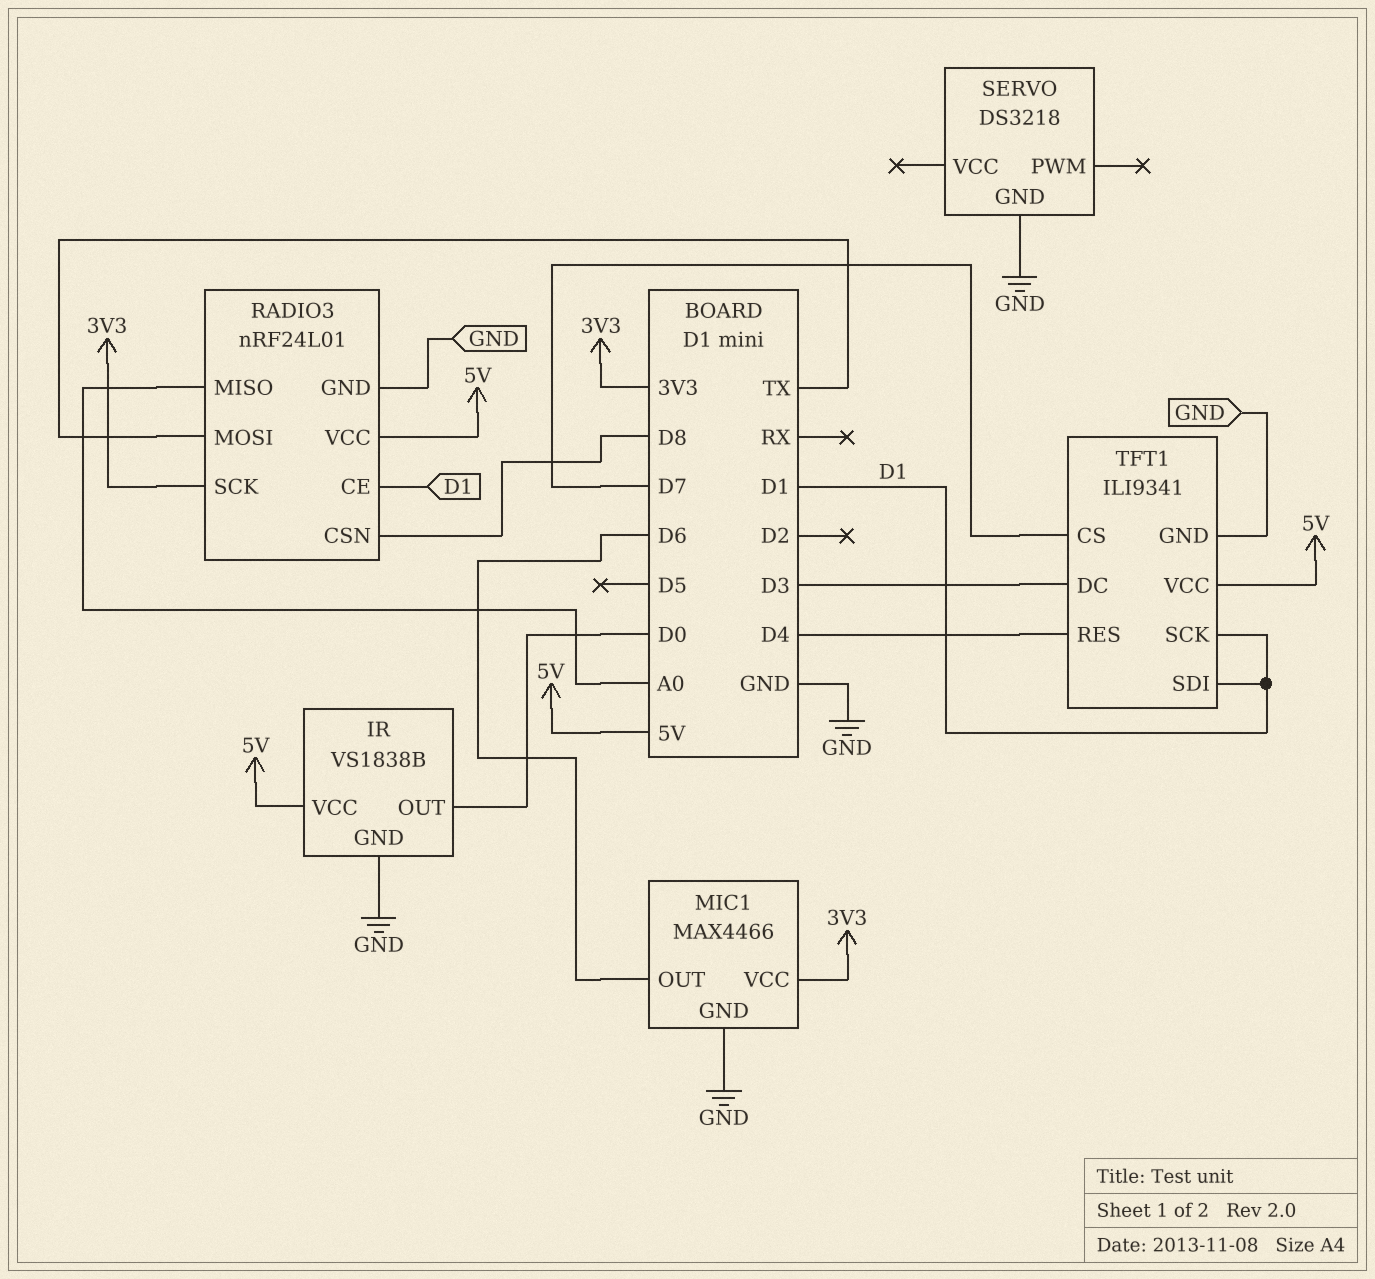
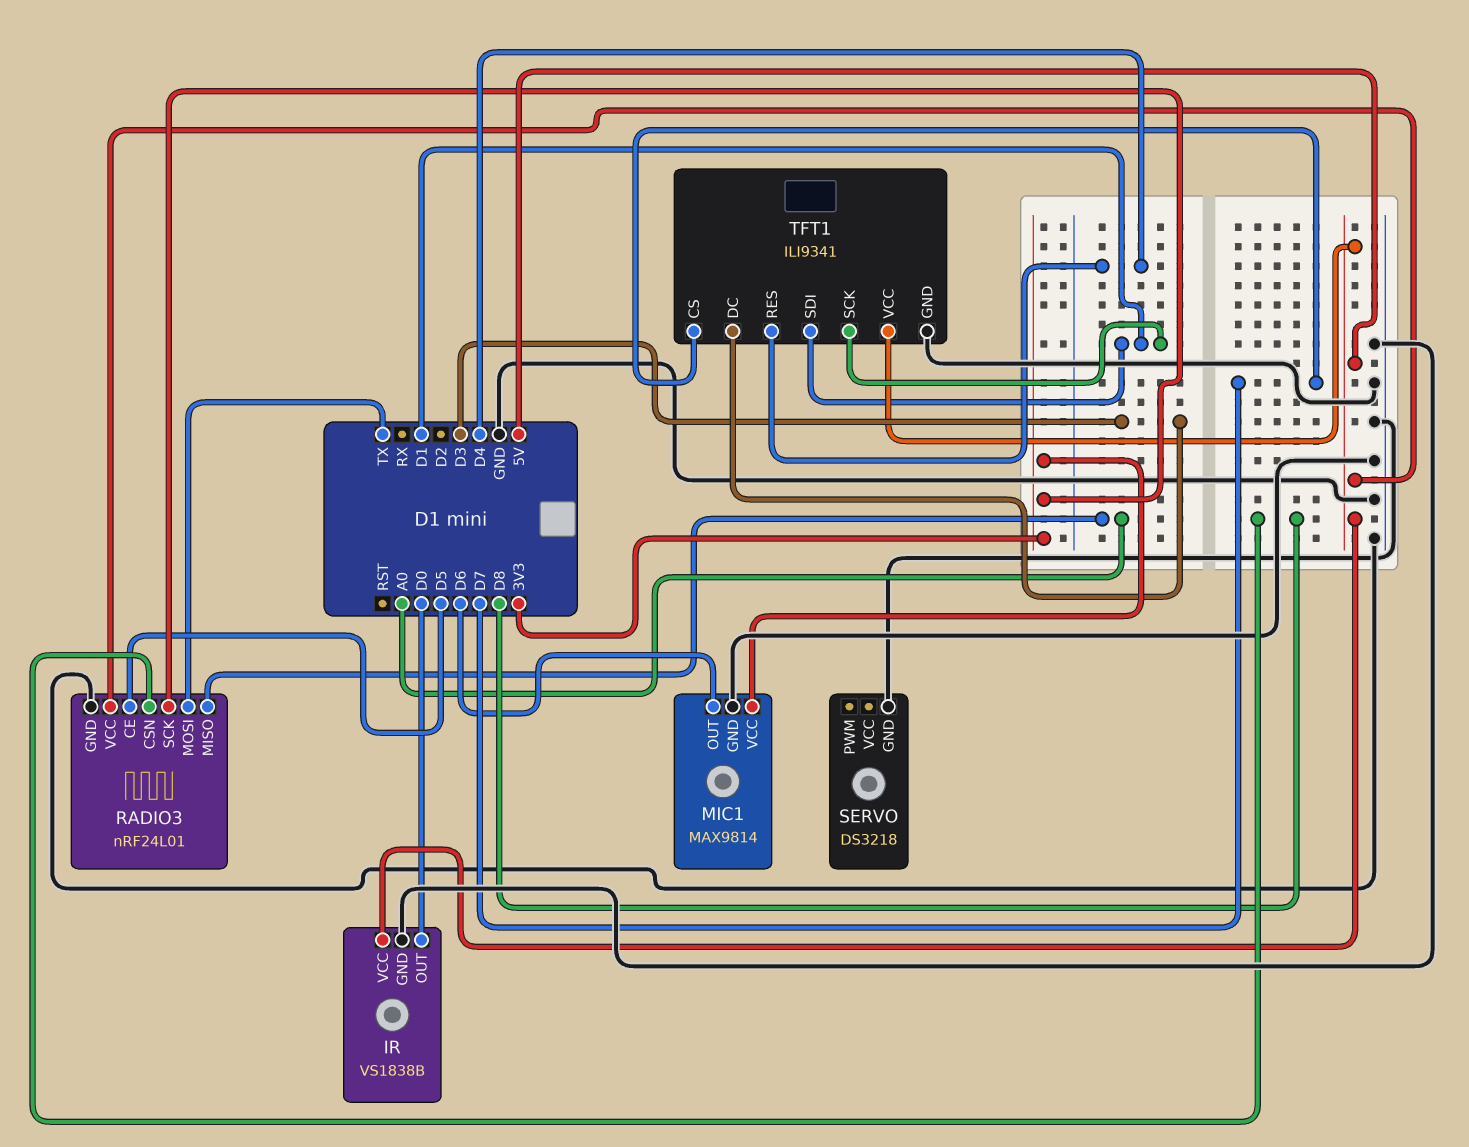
MIC1: MAX4466 -> MAX9814
RADIO3 pin CE: D1 -> D5

